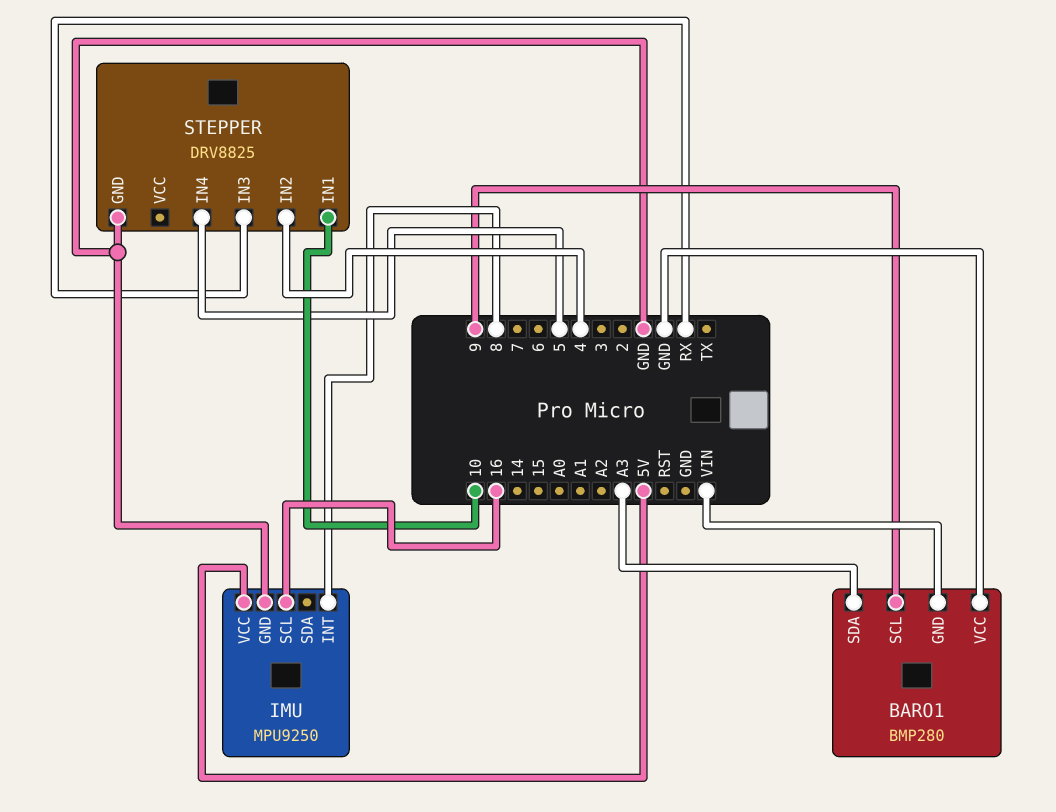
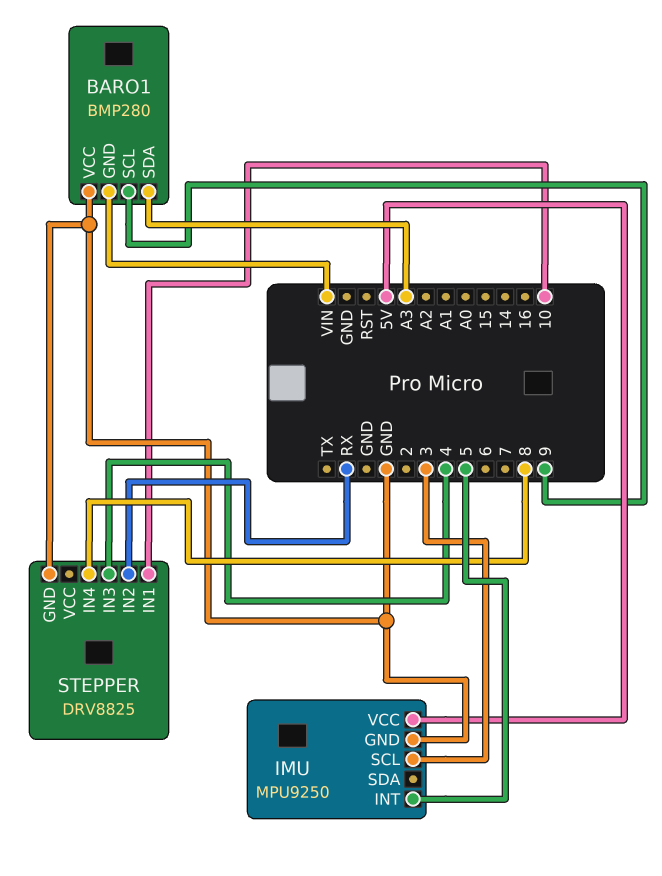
IMU pin INT: 8 -> 5
IMU pin SCL: 16 -> 3
STEPPER pin IN2: 4 -> RX
STEPPER pin IN3: RX -> 4
STEPPER pin IN4: 5 -> 8

